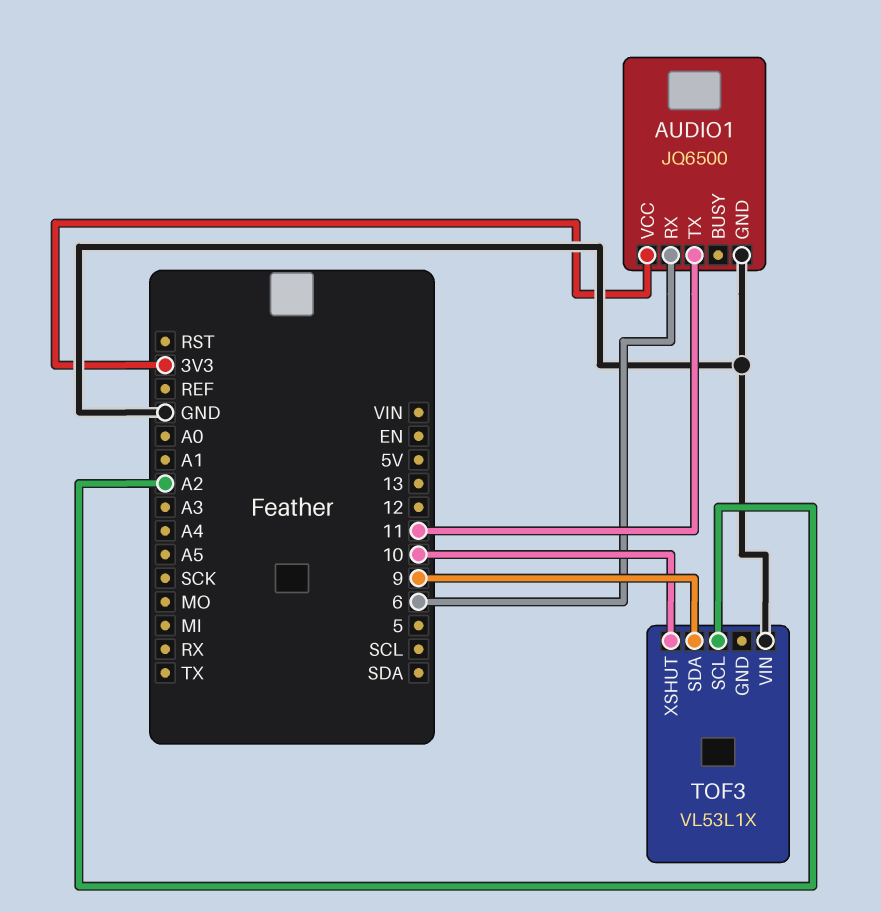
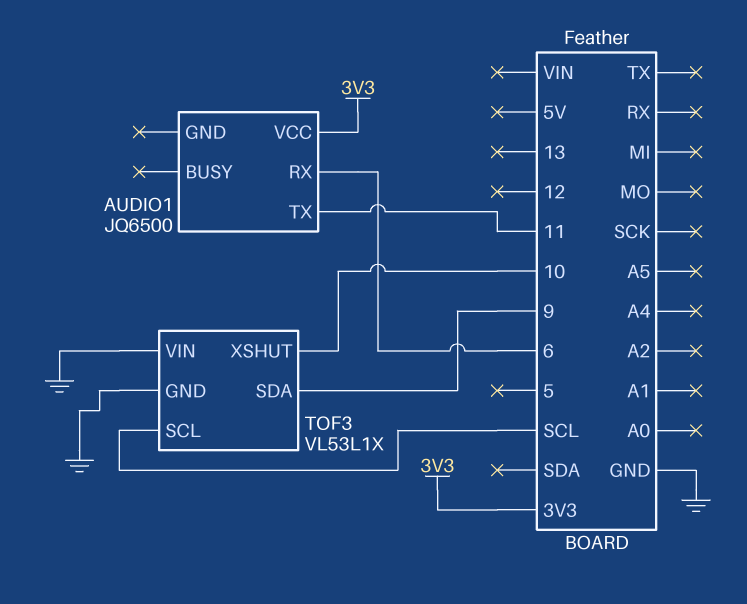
AUDIO1 pin GND: GND -> none
TOF3 pin GND: none -> GND
TOF3 pin SCL: A2 -> SCL

